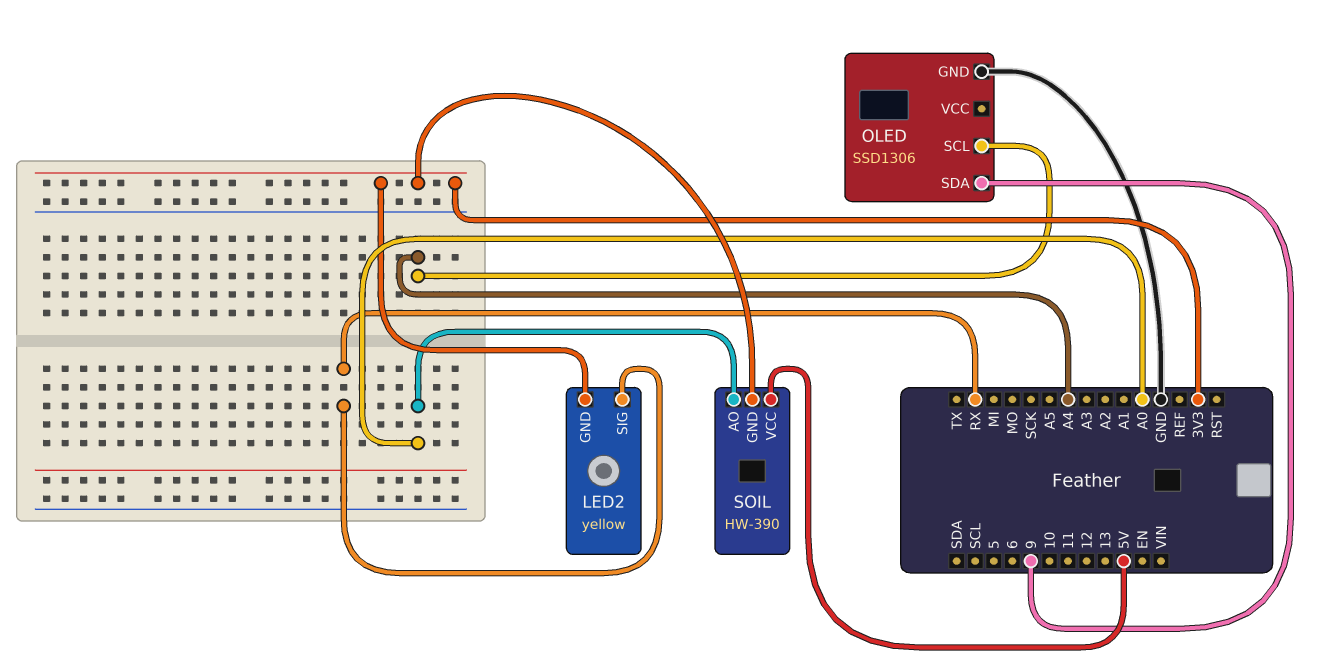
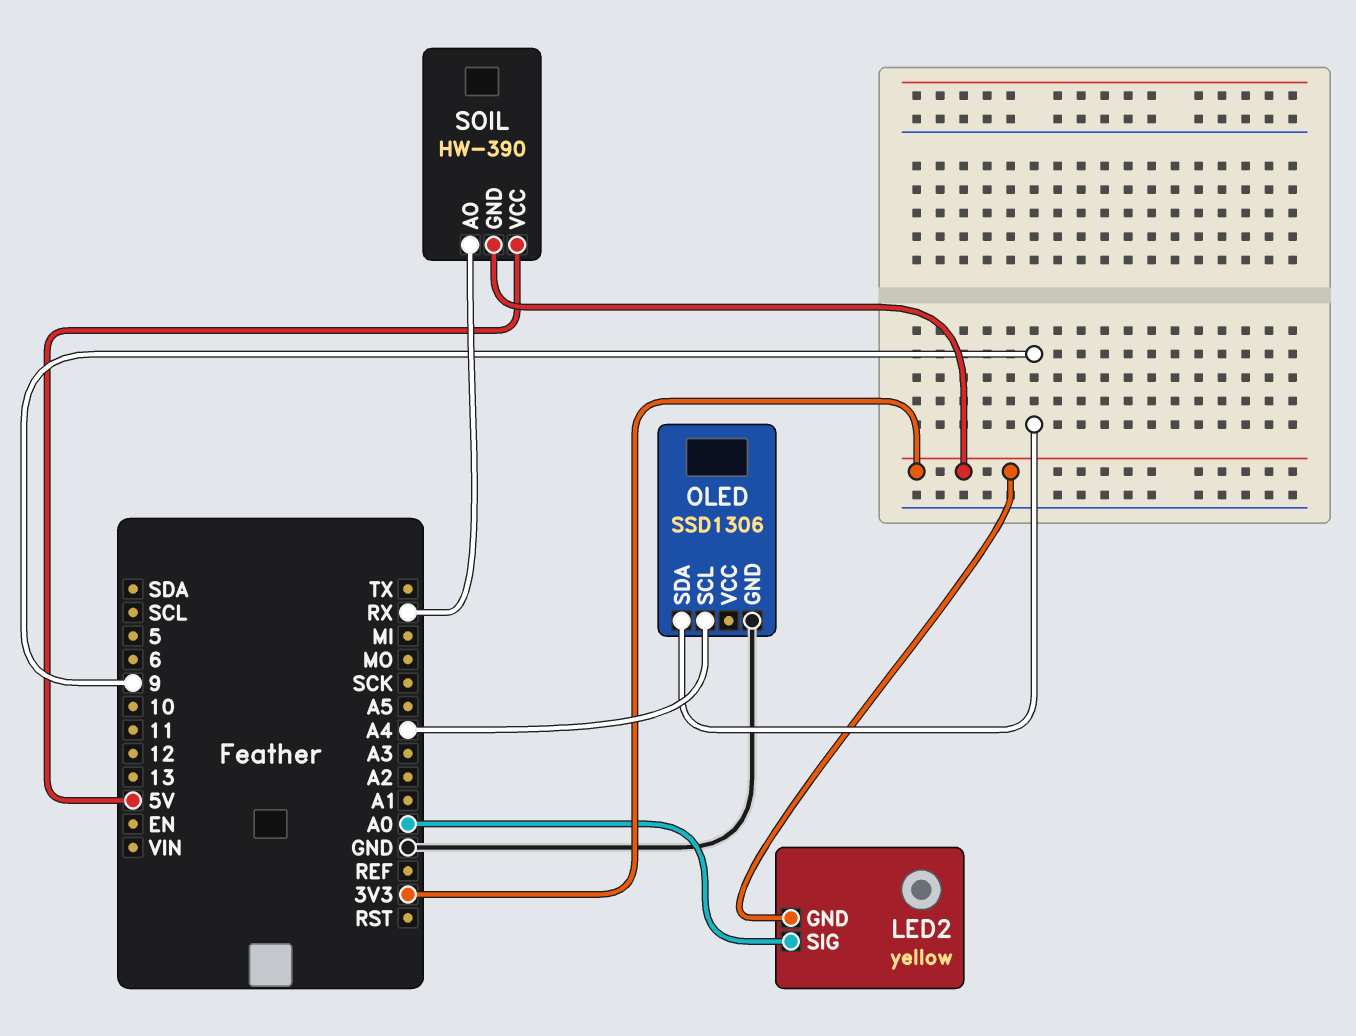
LED2 pin SIG: RX -> A0
SOIL pin AO: A0 -> RX

